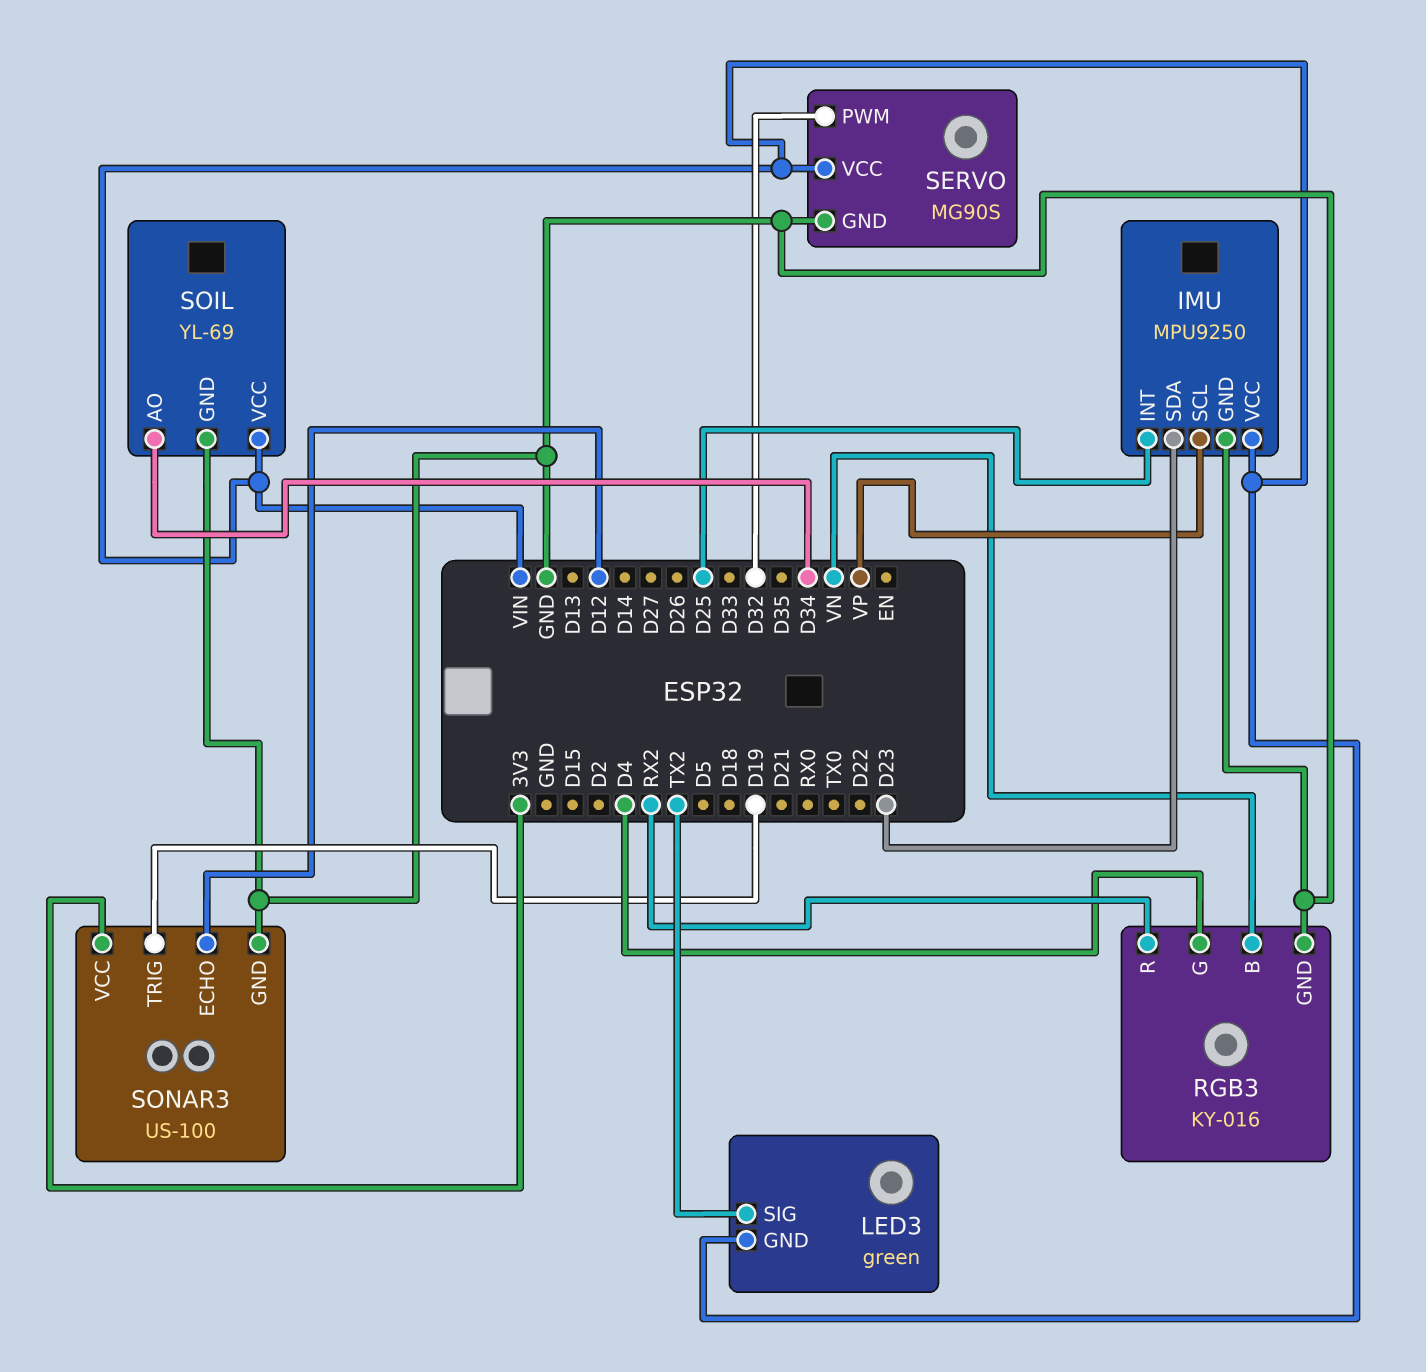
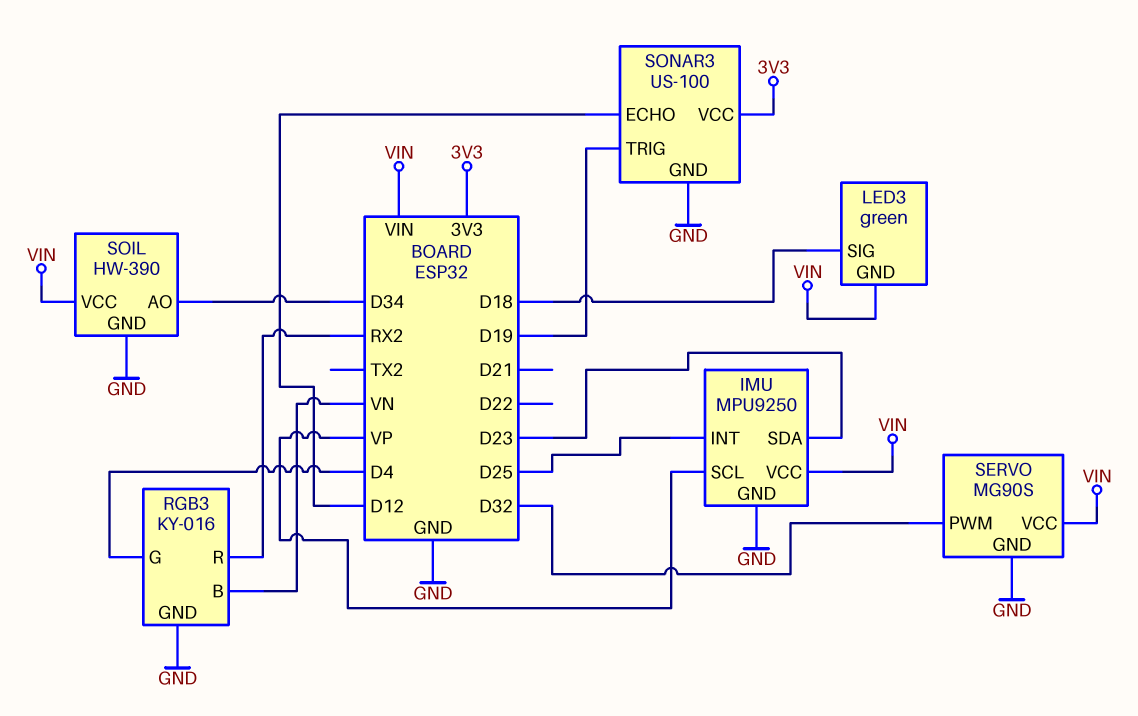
LED3 pin SIG: TX2 -> D18
SOIL: YL-69 -> HW-390

